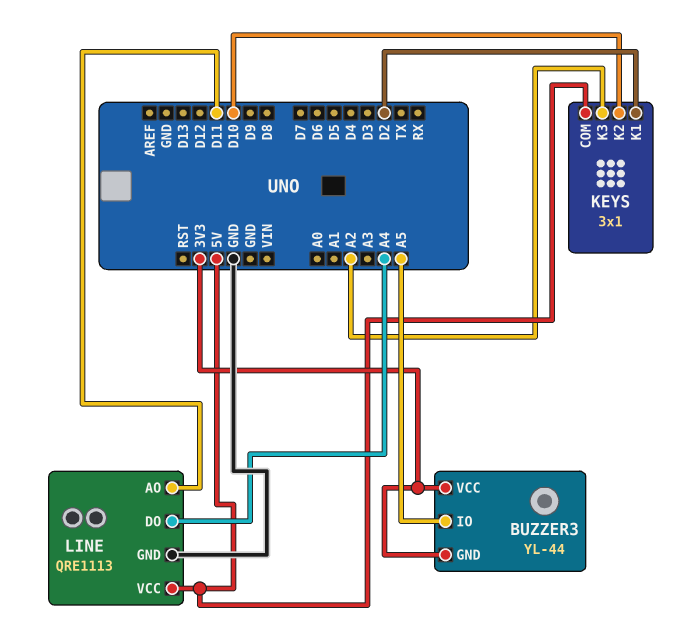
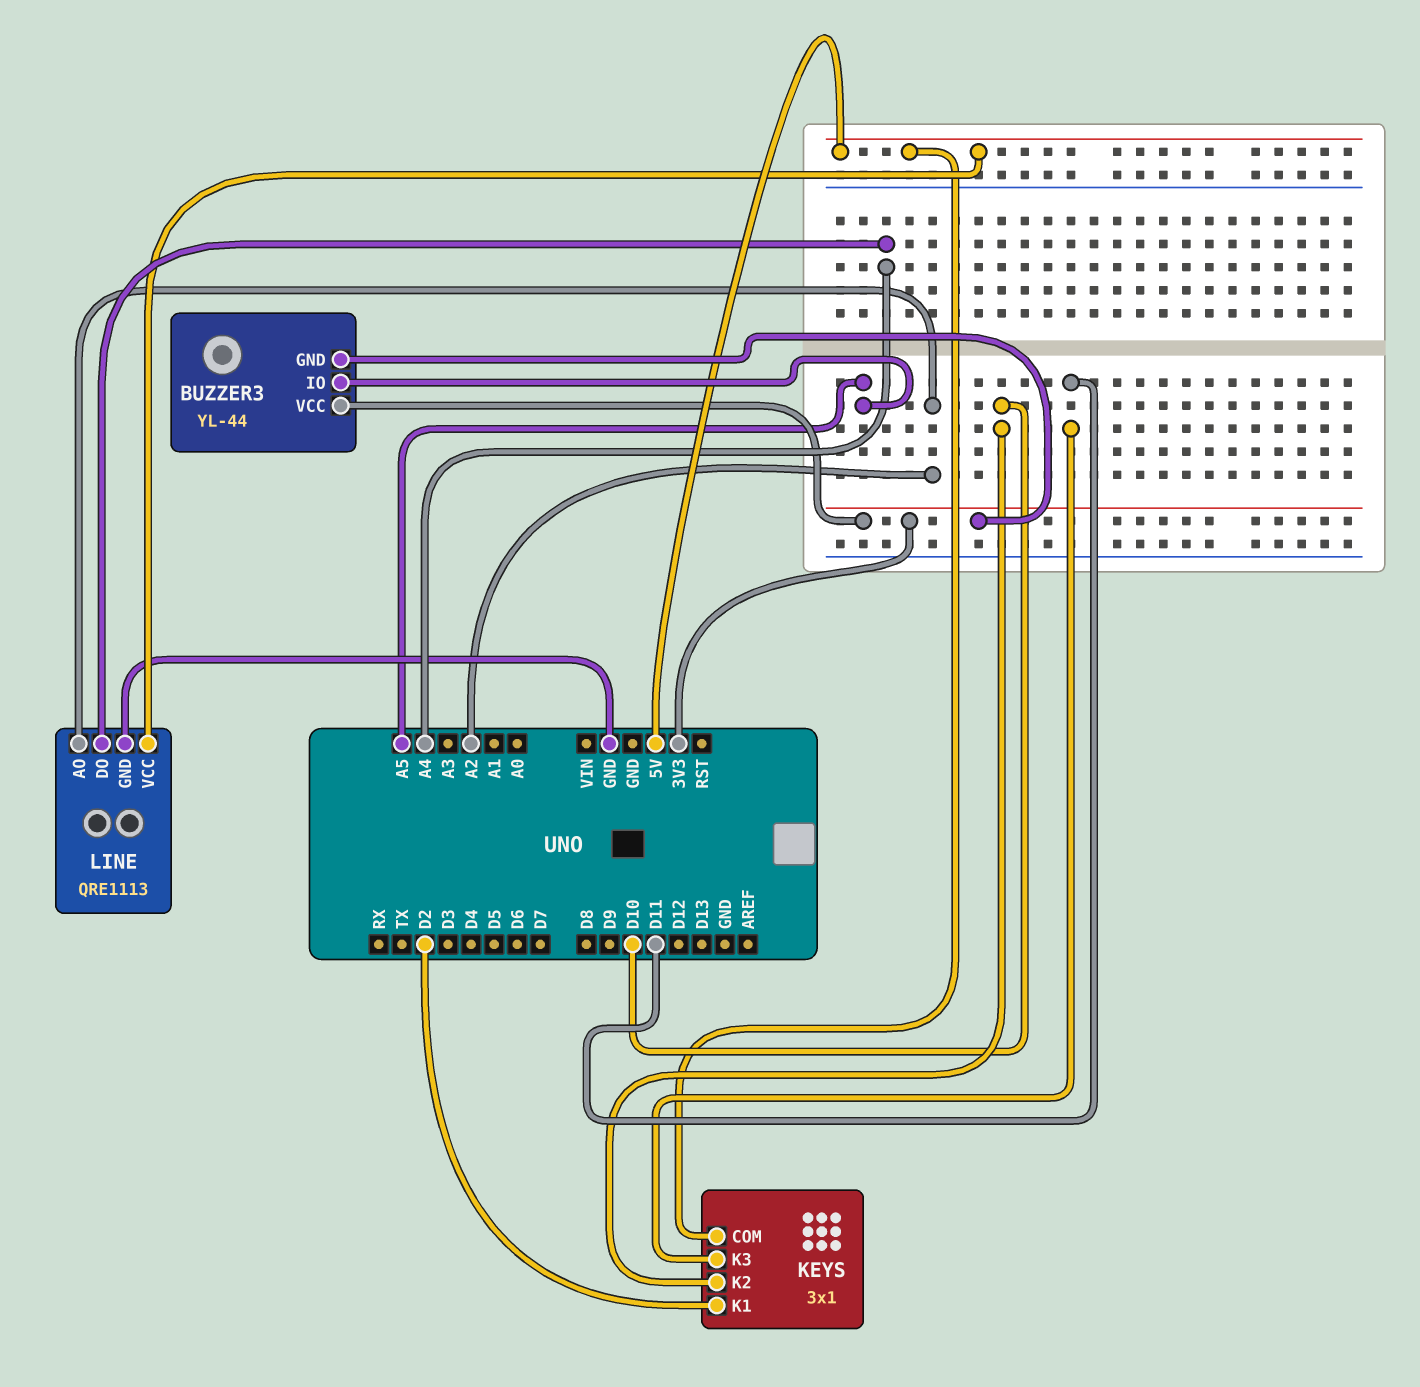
KEYS pin K3: A2 -> D11
LINE pin AO: D11 -> A2

